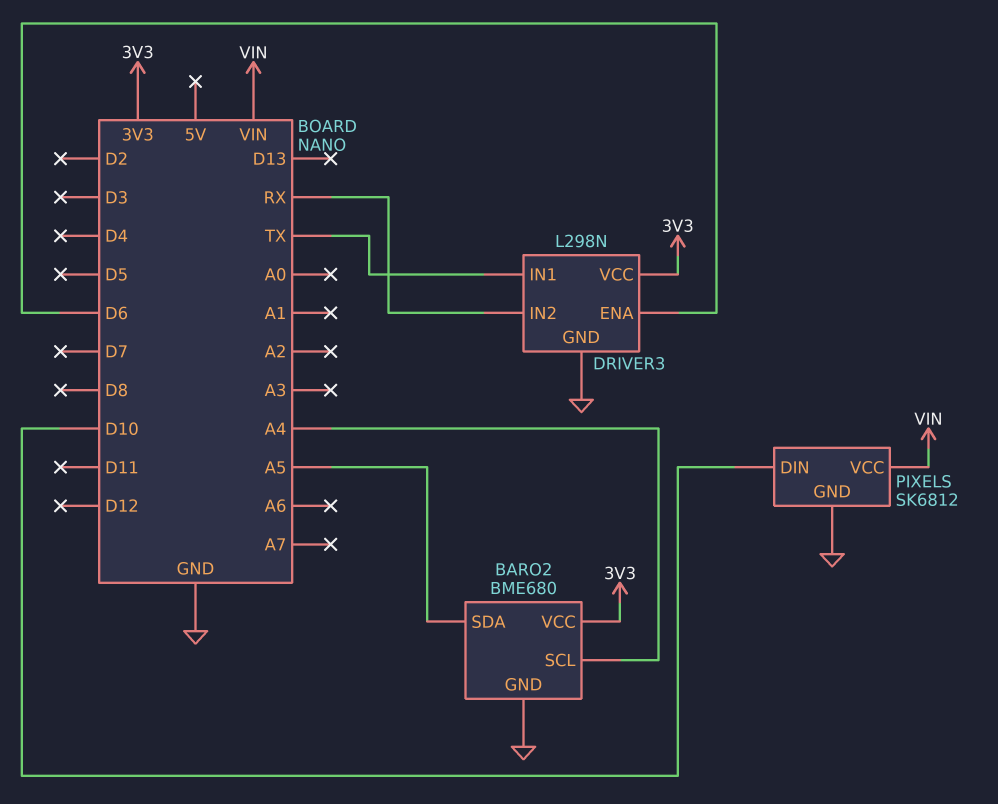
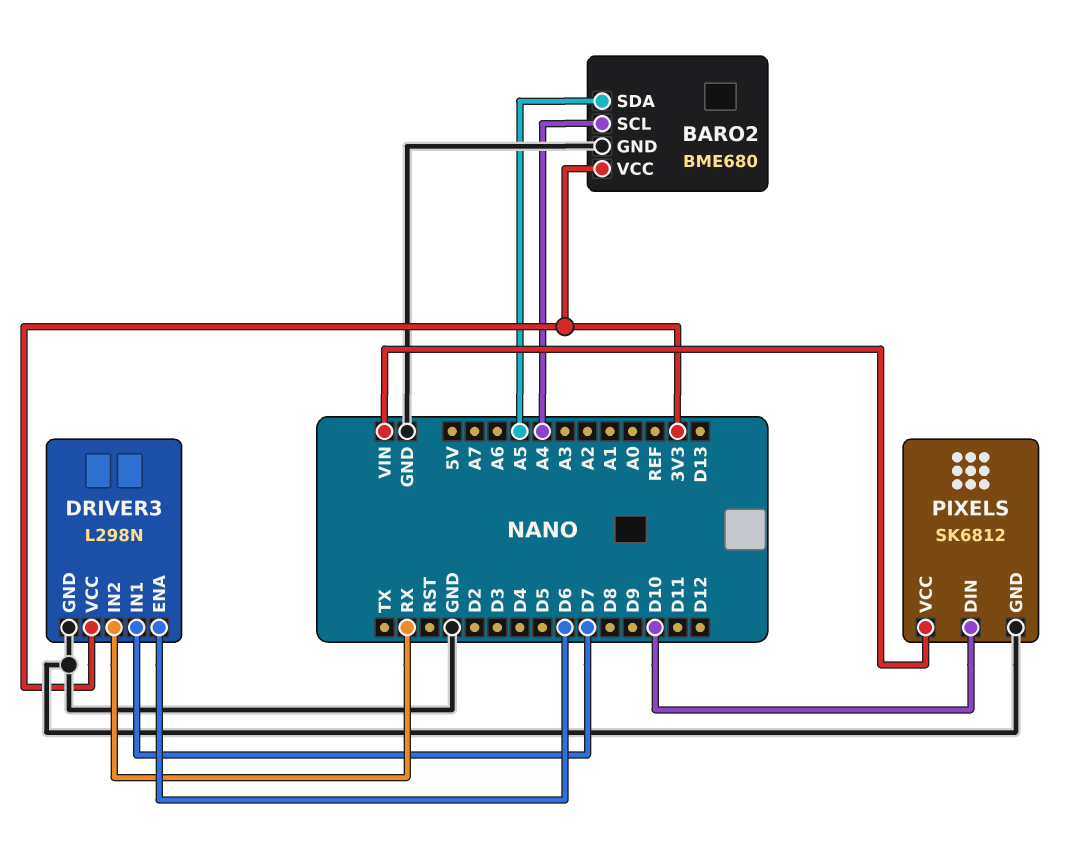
DRIVER3 pin IN1: TX -> D7

